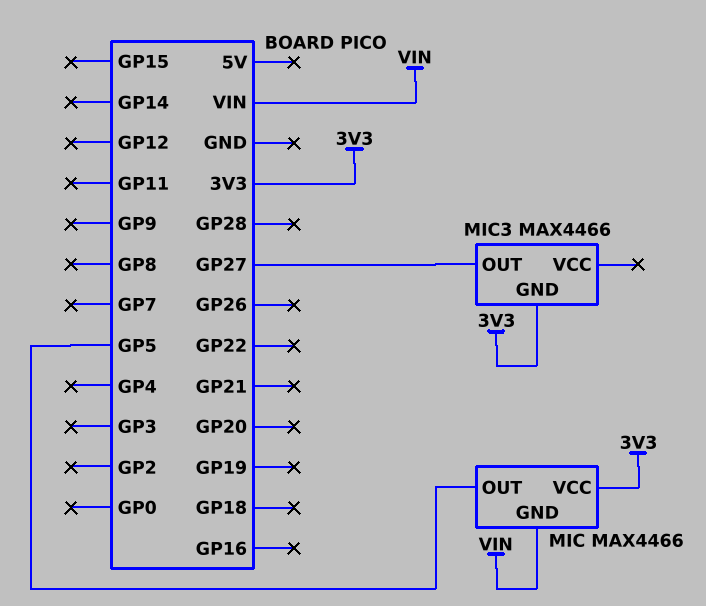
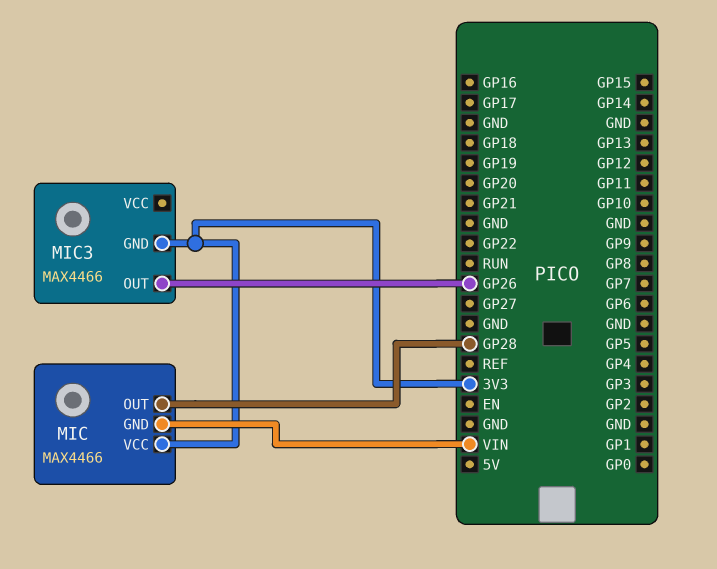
MIC pin OUT: GP5 -> GP28
MIC3 pin OUT: GP27 -> GP26

